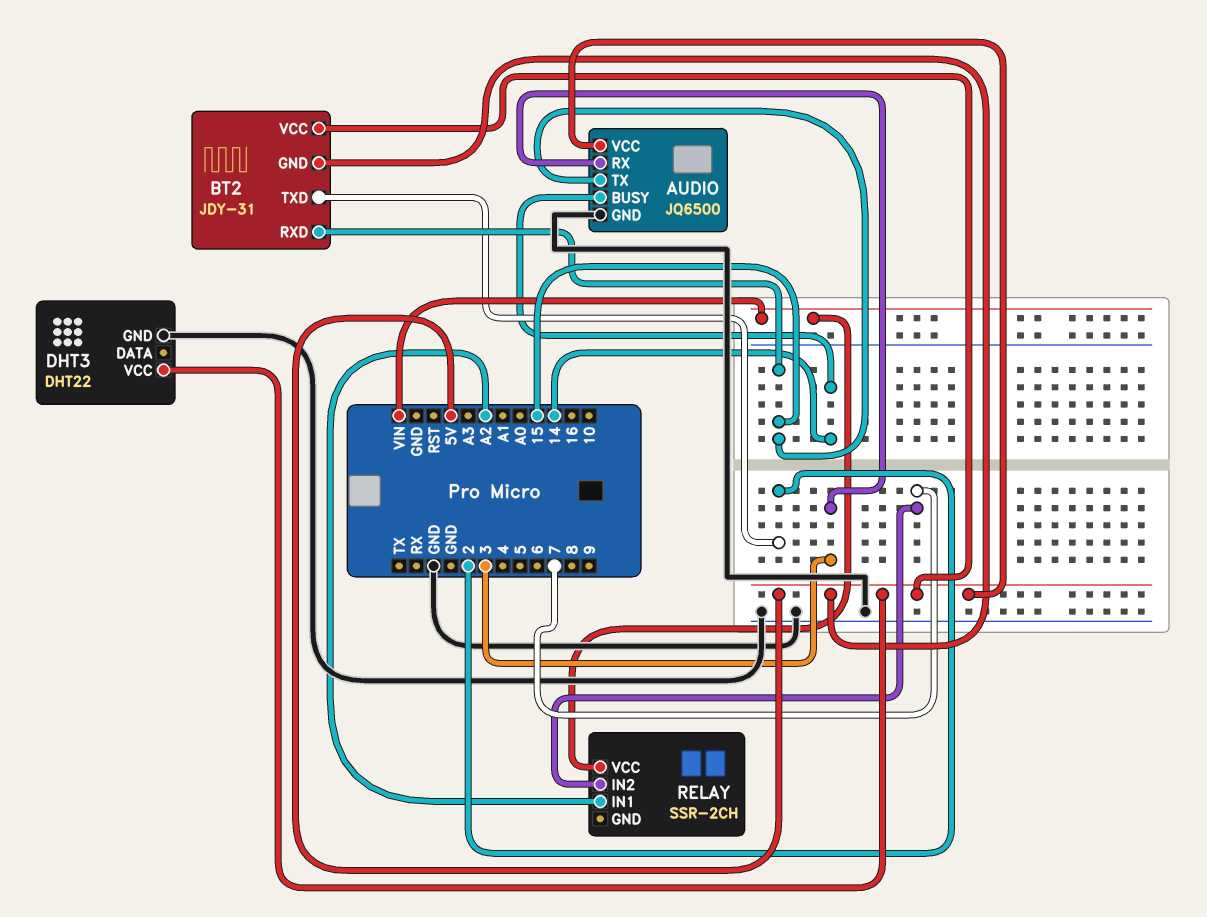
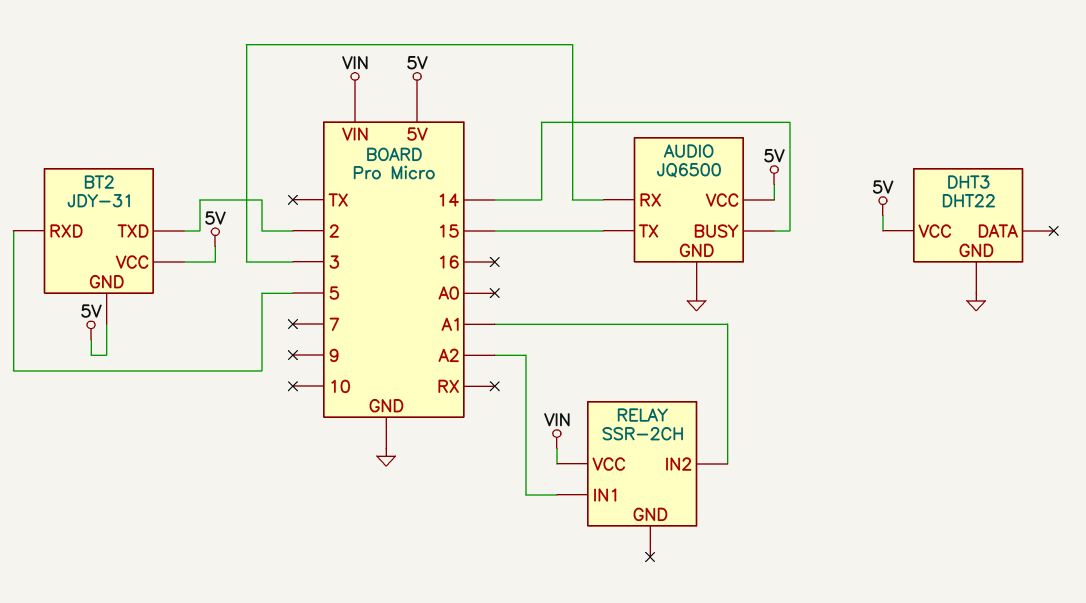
BT2 pin RXD: 15 -> 5
RELAY pin IN2: 7 -> A1

